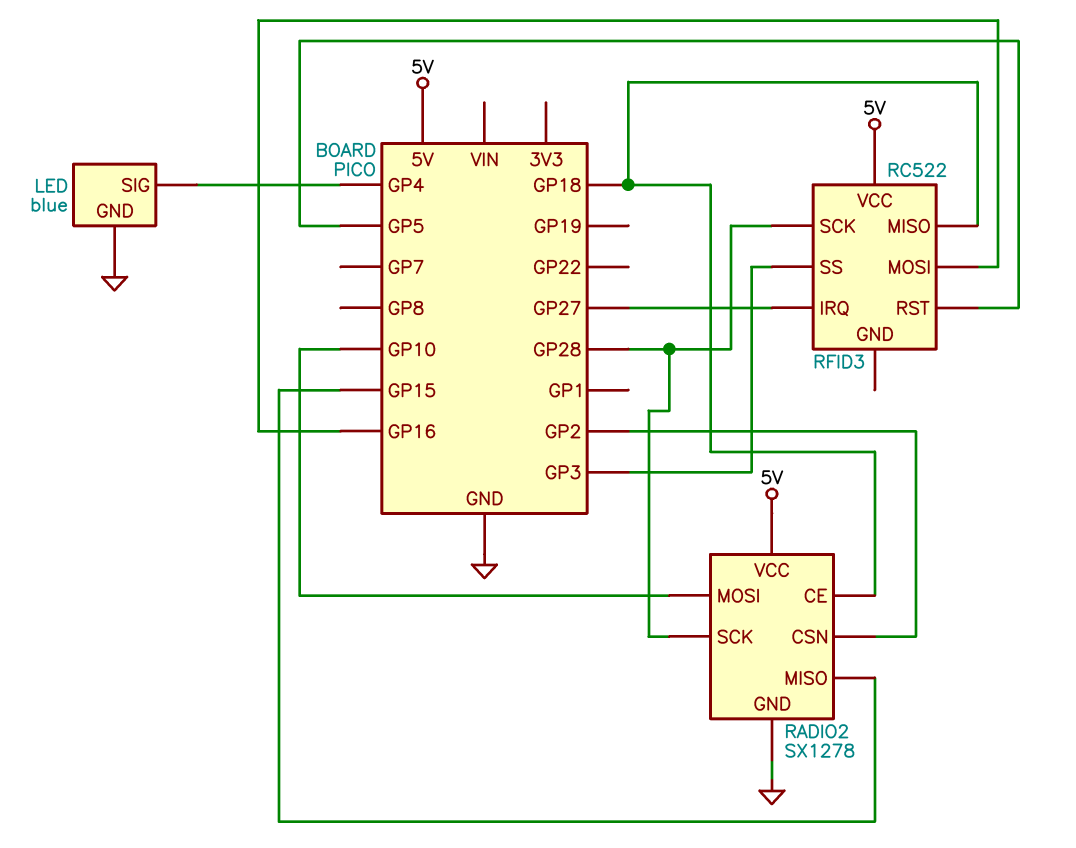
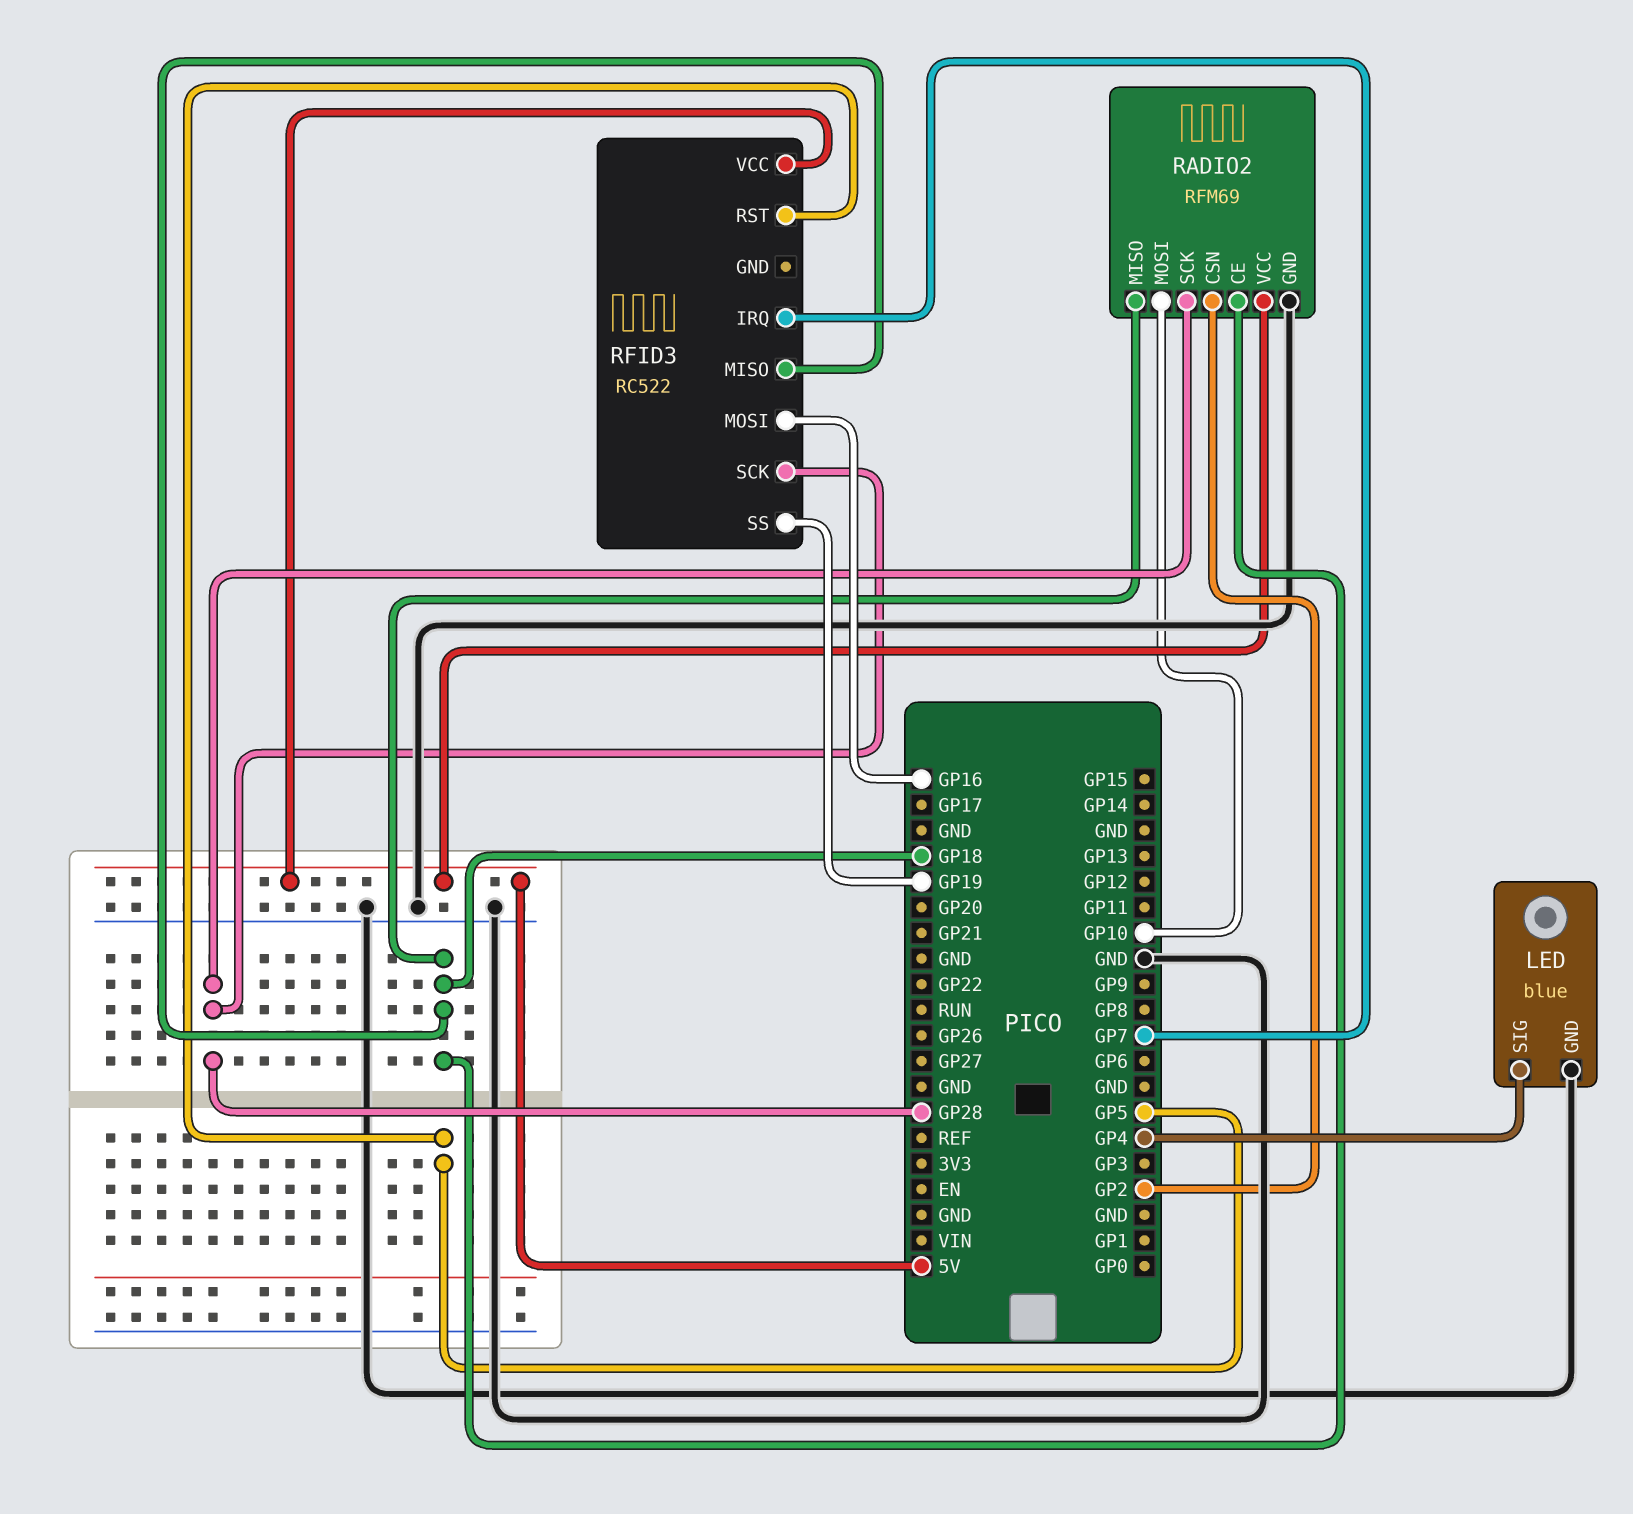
RADIO2: SX1278 -> RFM69
RADIO2 pin MISO: GP15 -> GP18
RFID3 pin IRQ: GP27 -> GP7
RFID3 pin SS: GP3 -> GP19

